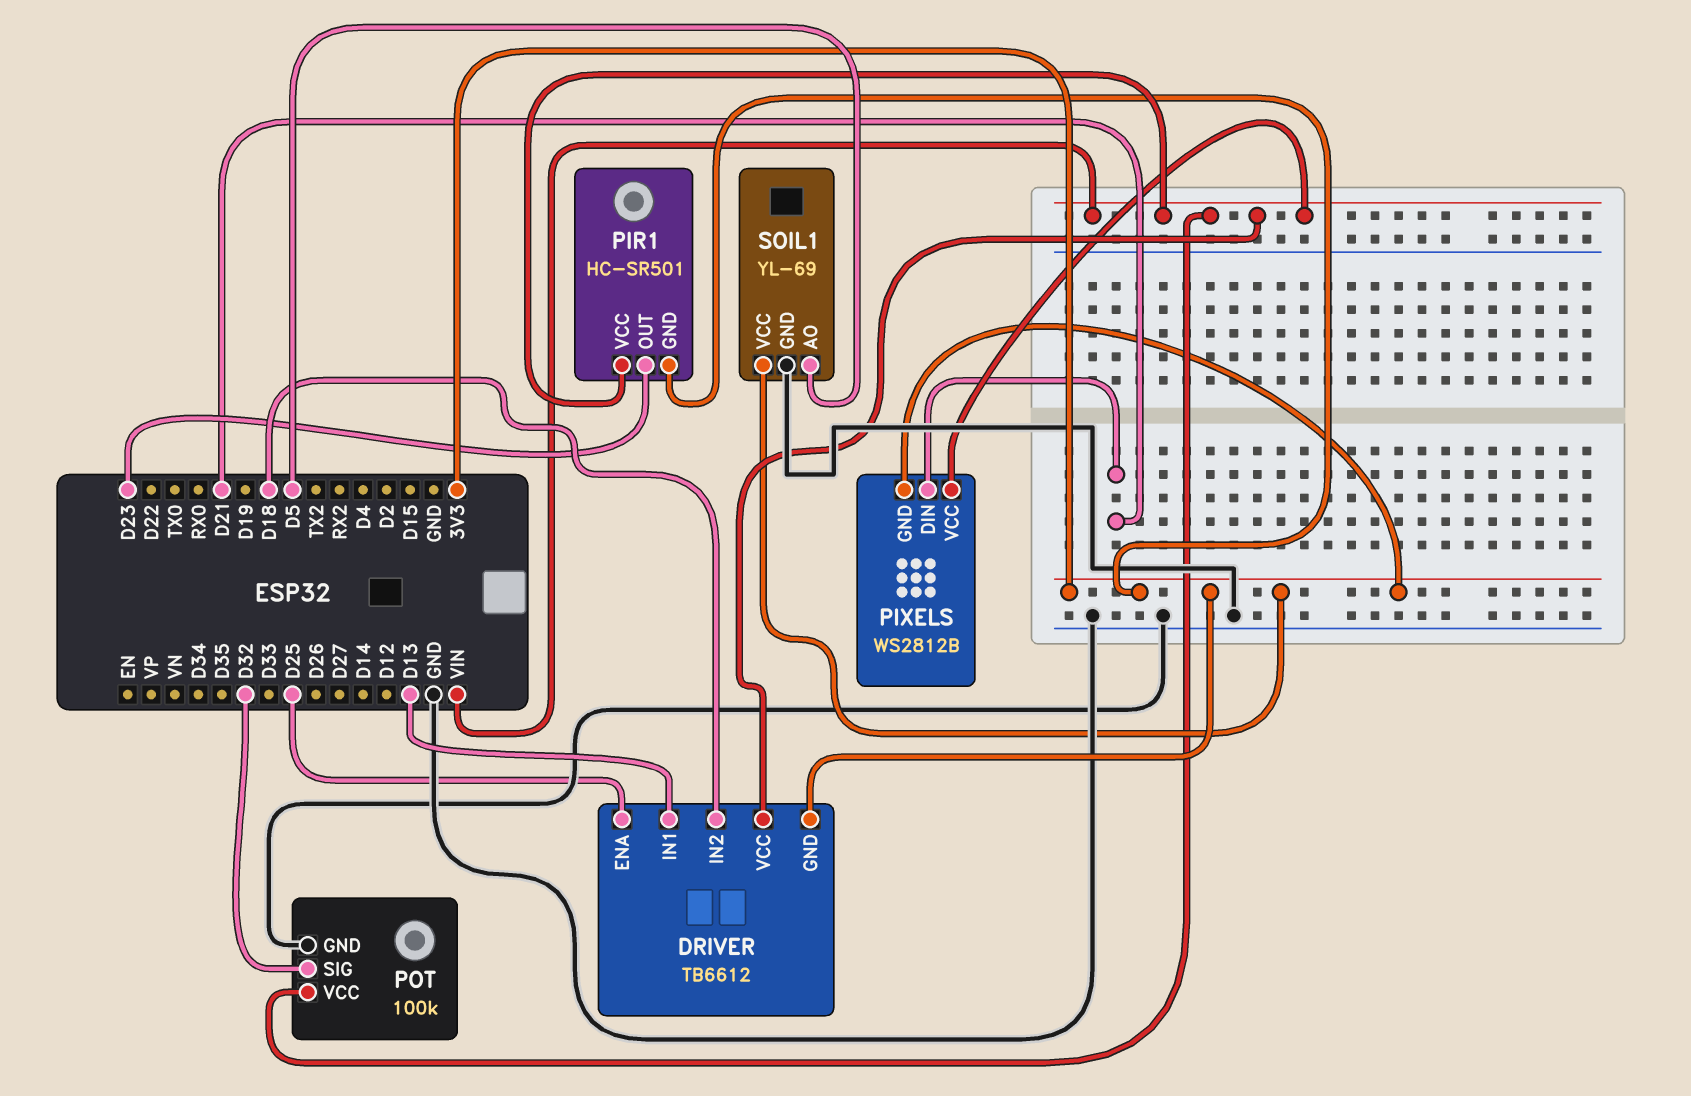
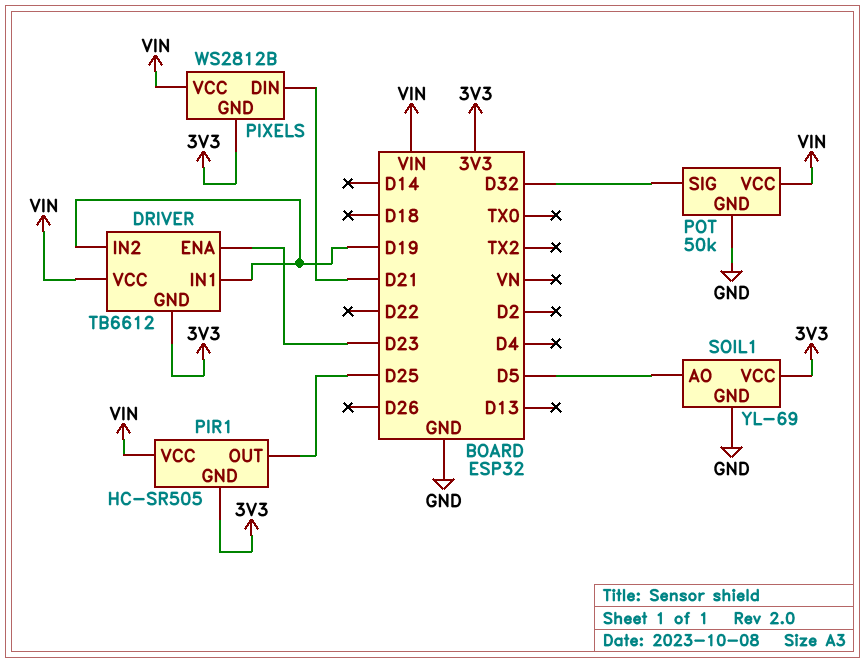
DRIVER pin ENA: D25 -> D23
DRIVER pin IN1: D13 -> D19
DRIVER pin IN2: D18 -> D19
PIR1: HC-SR501 -> HC-SR505
PIR1 pin OUT: D23 -> D25
POT: 100k -> 50k

